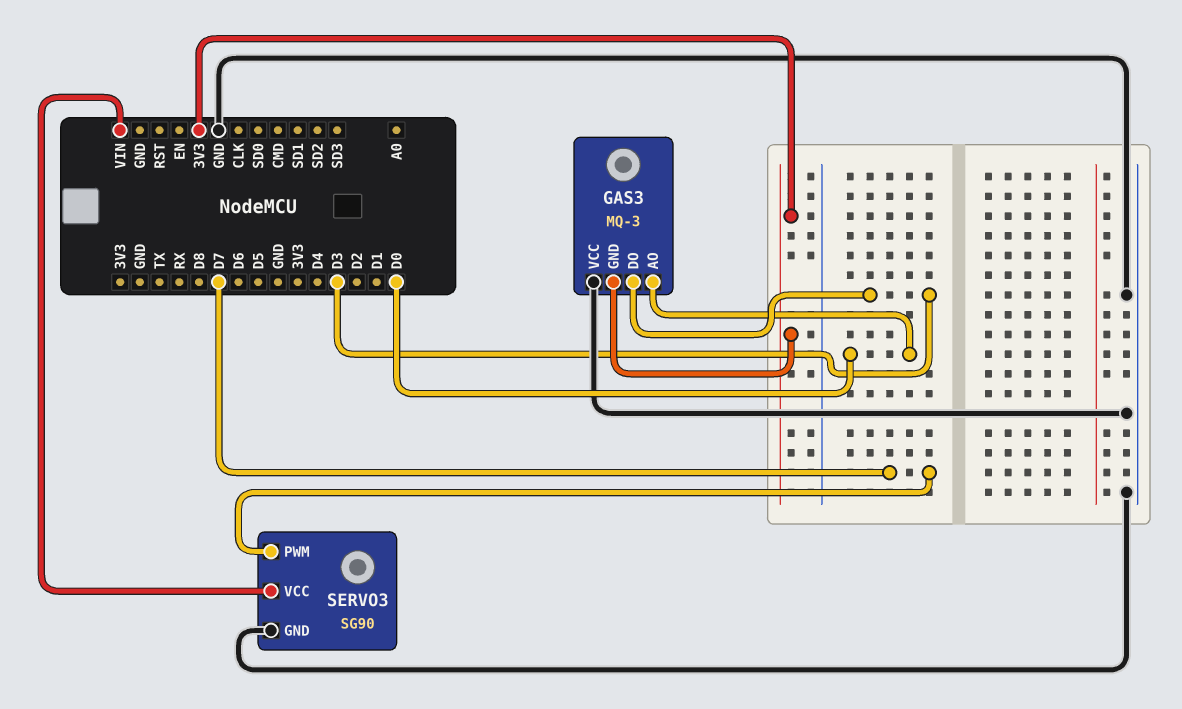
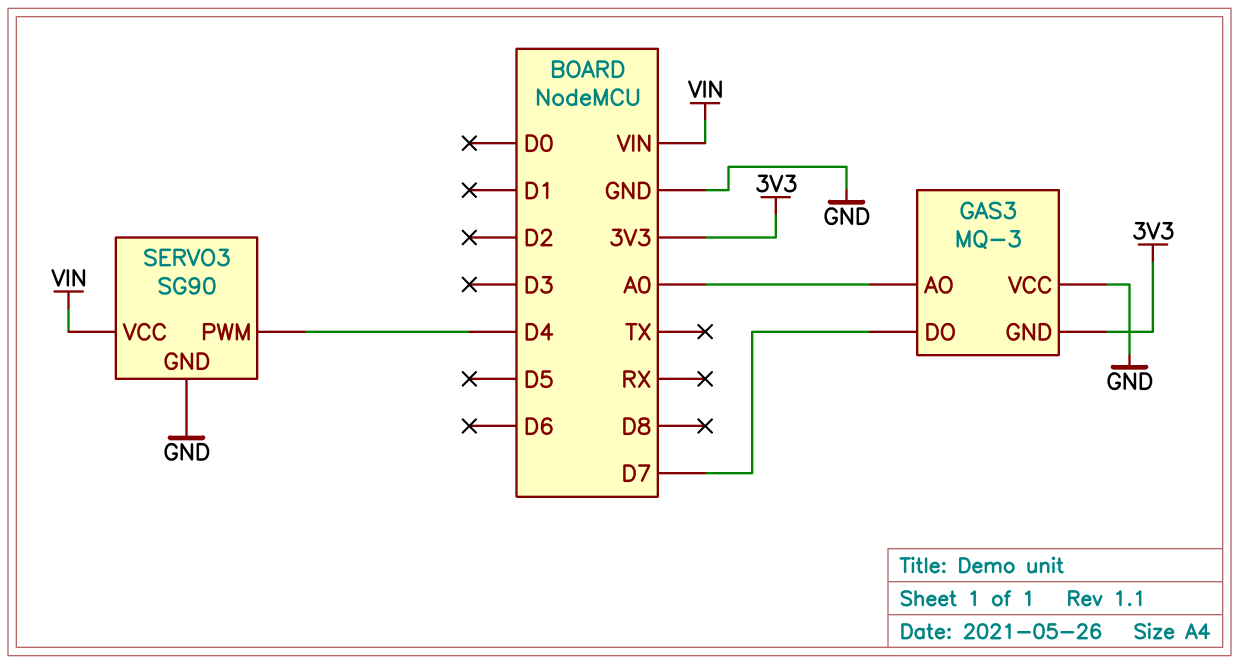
GAS3 pin AO: D0 -> A0
GAS3 pin DO: D3 -> D7
SERVO3 pin PWM: D7 -> D4

